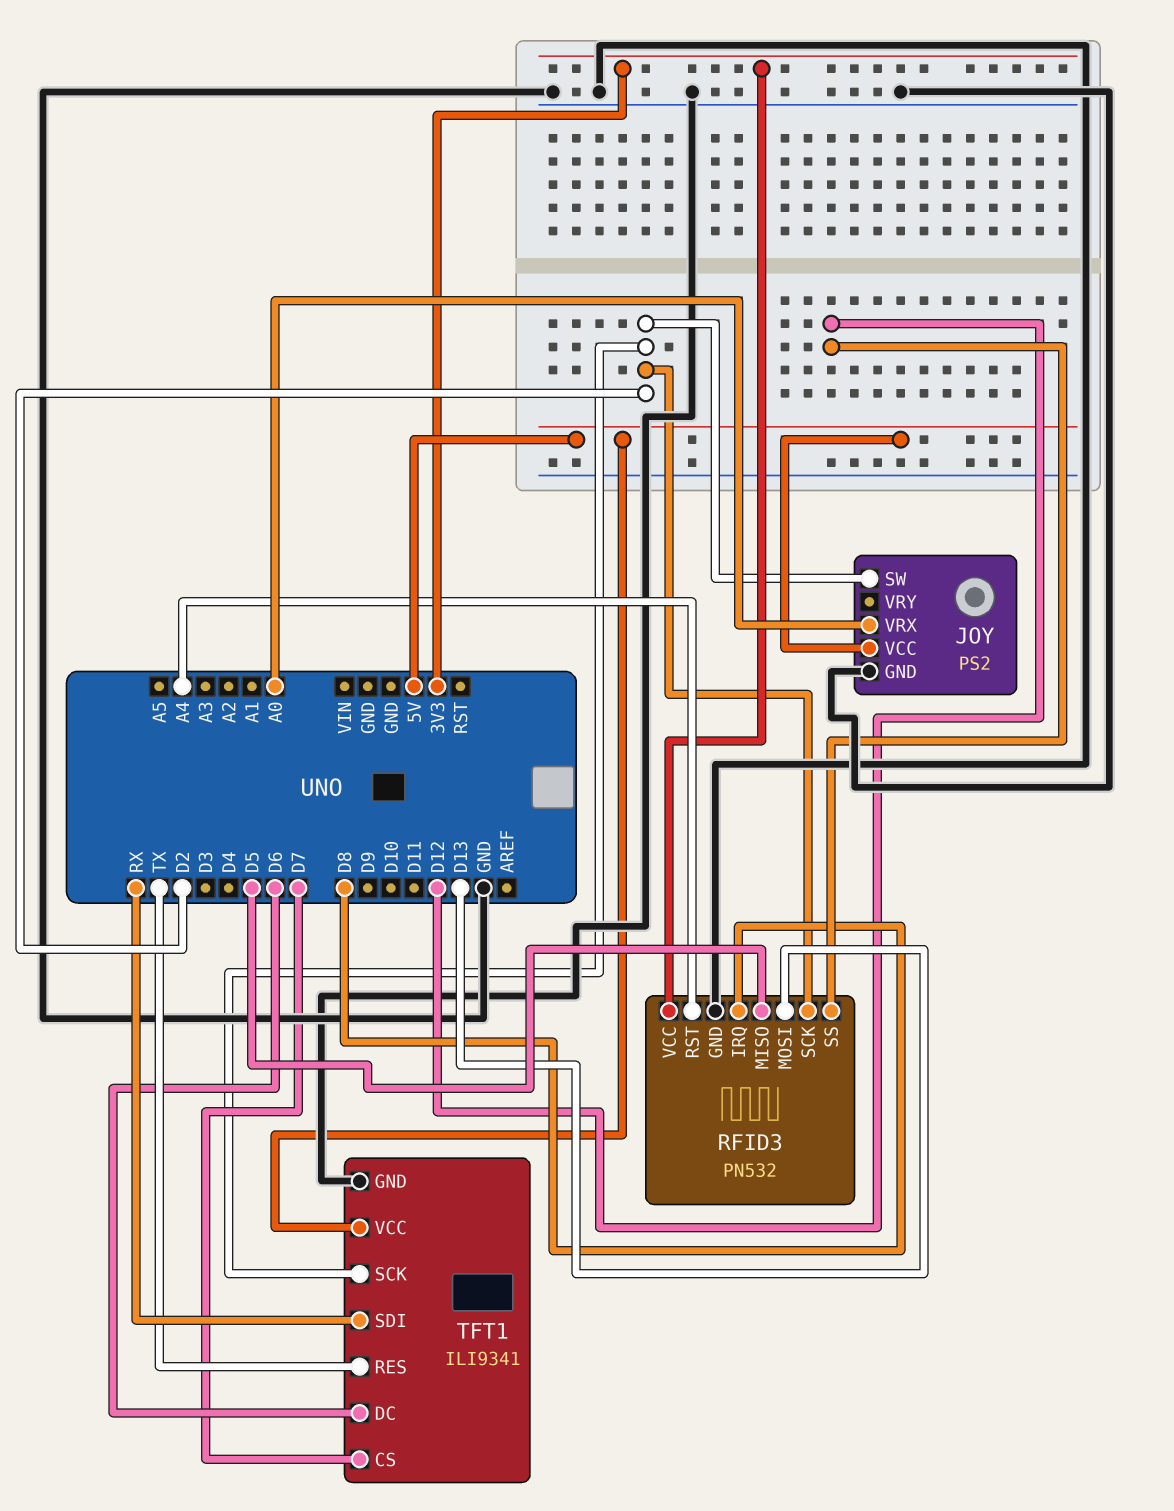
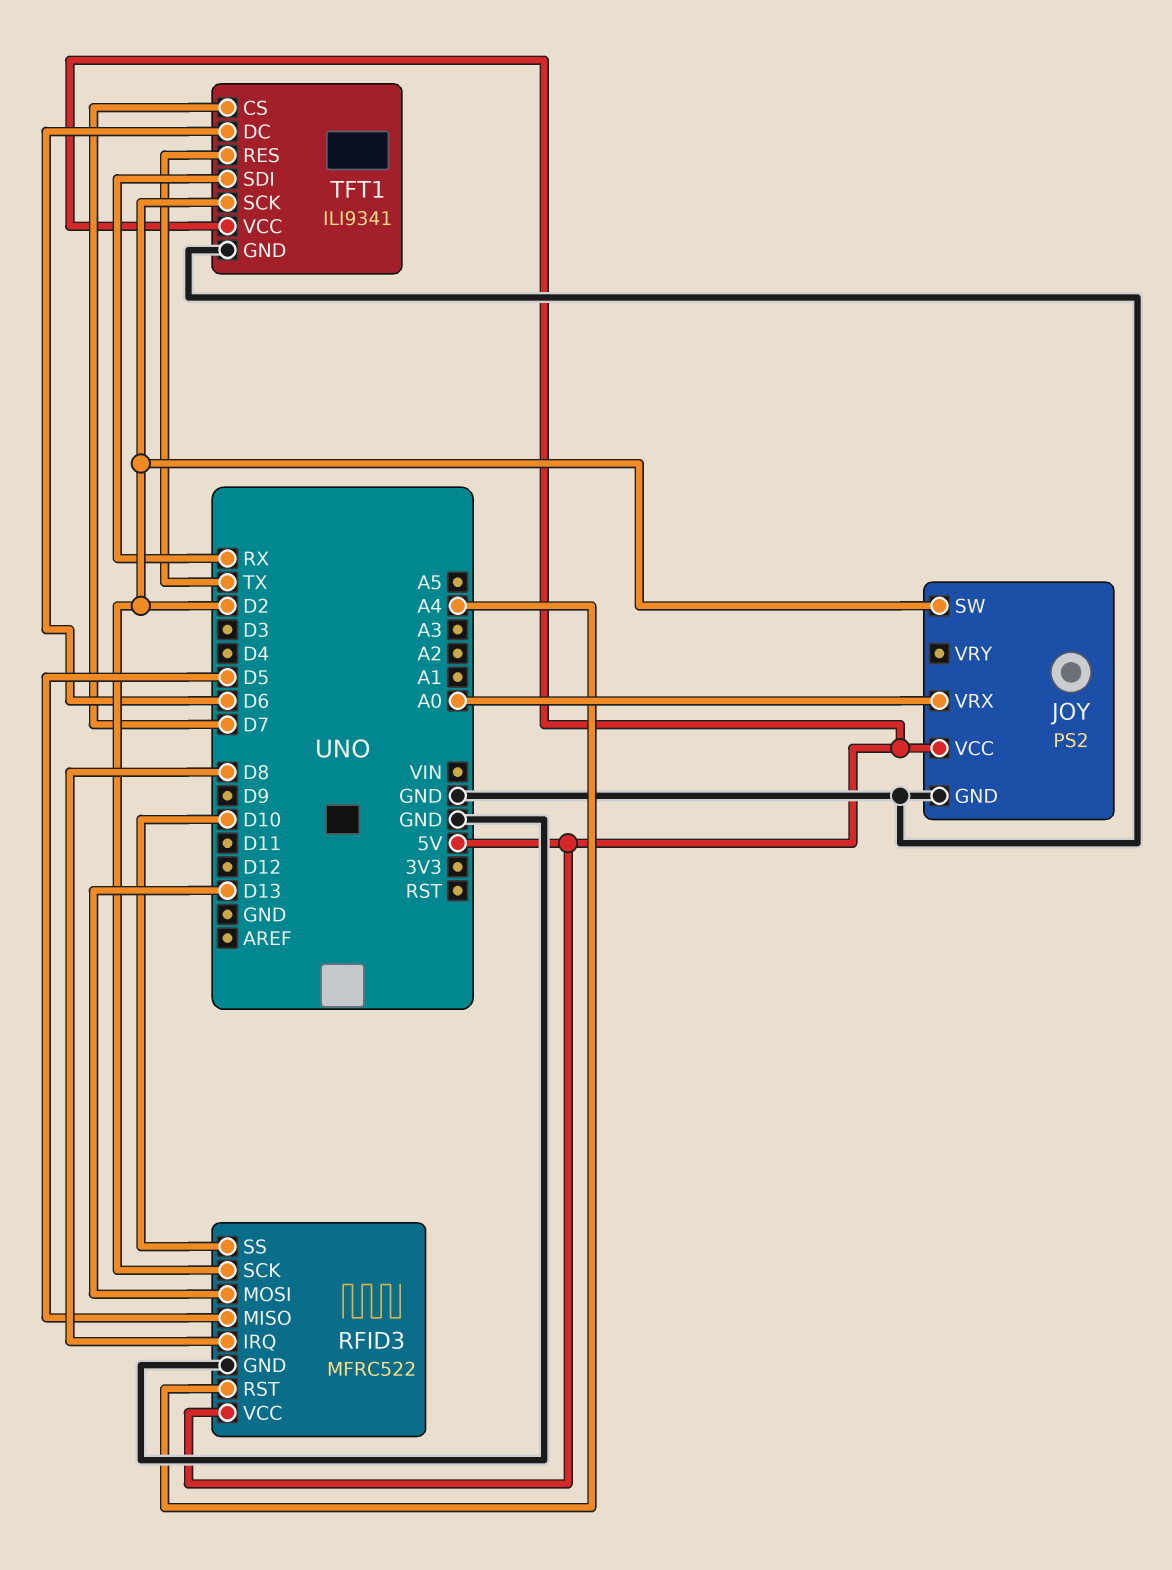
RFID3: PN532 -> MFRC522
RFID3 pin SS: D12 -> D10
RFID3 pin VCC: 3V3 -> 5V

